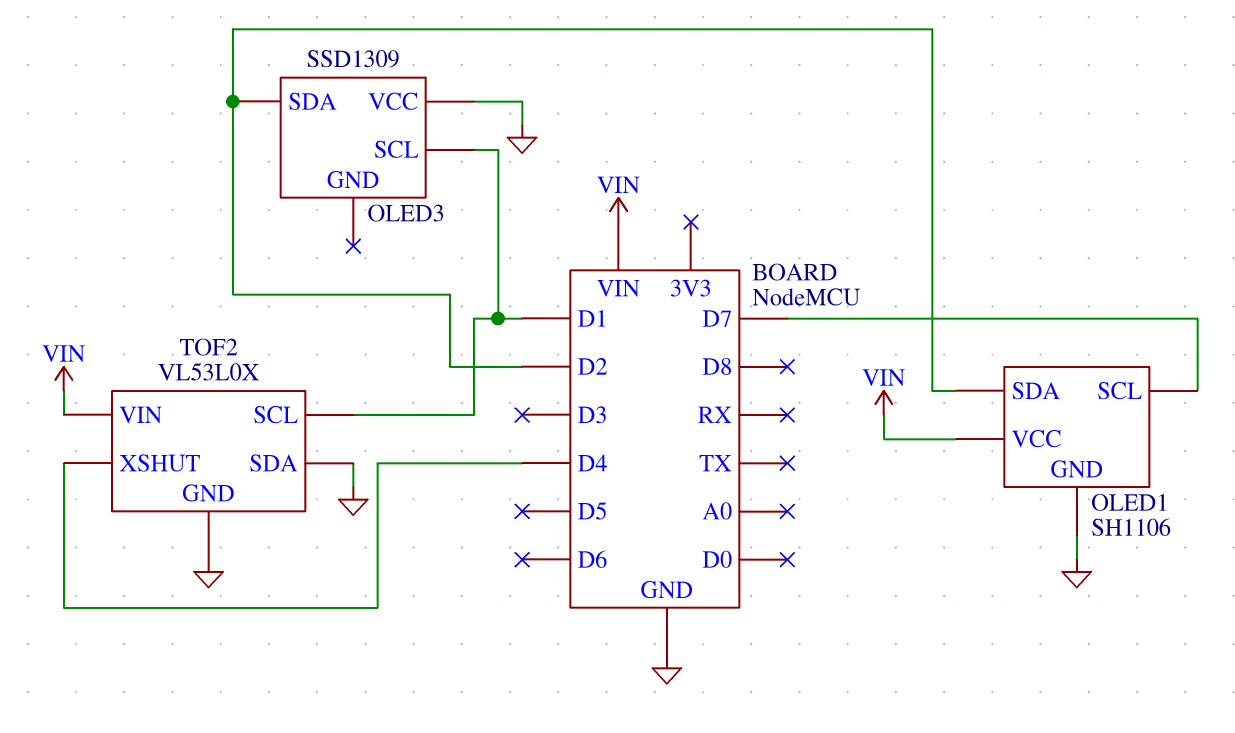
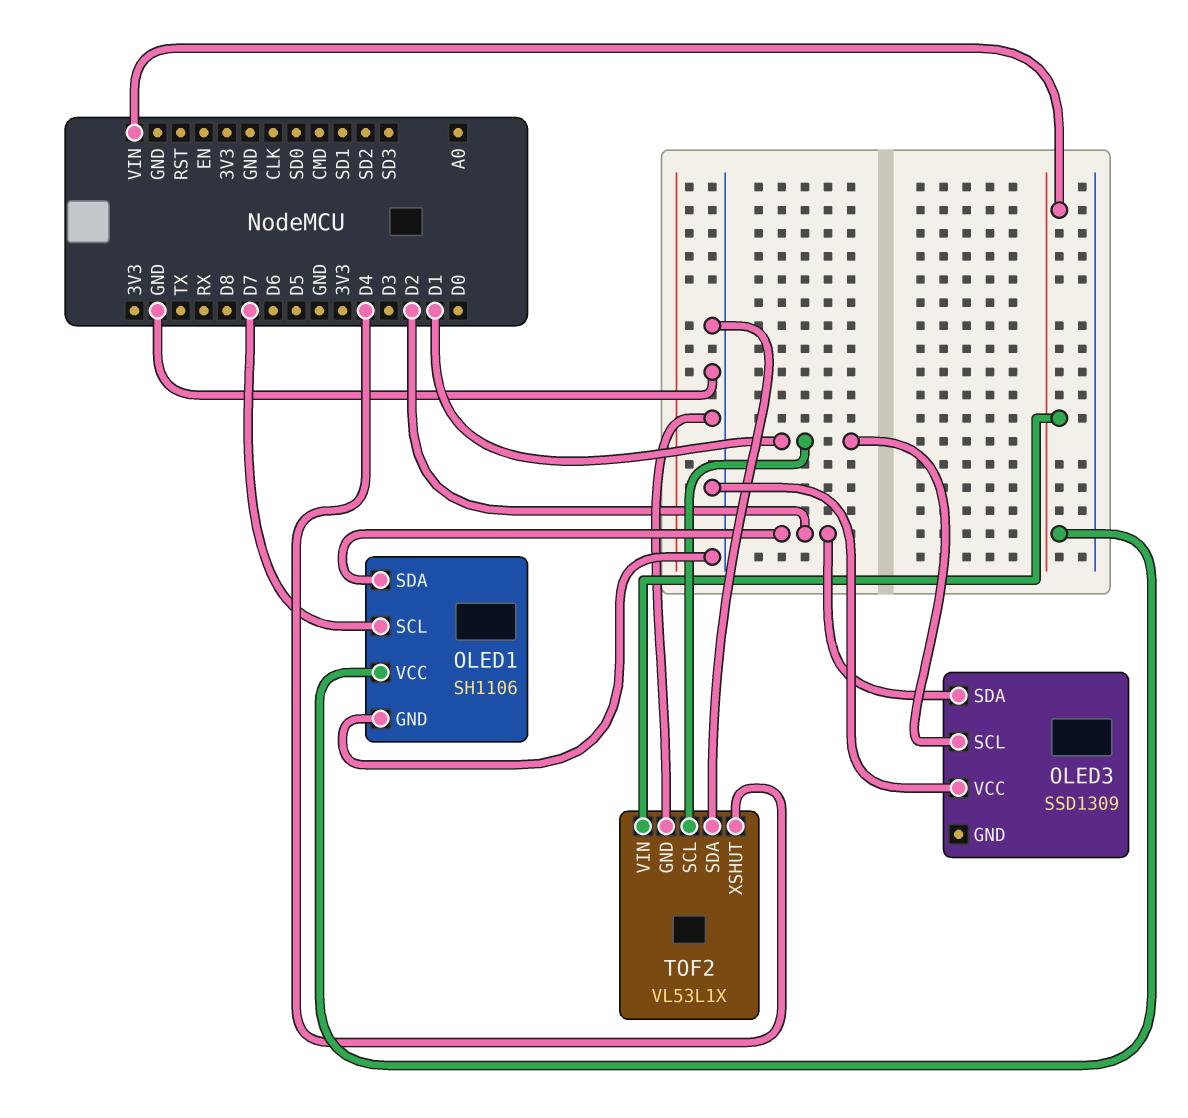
TOF2: VL53L0X -> VL53L1X

